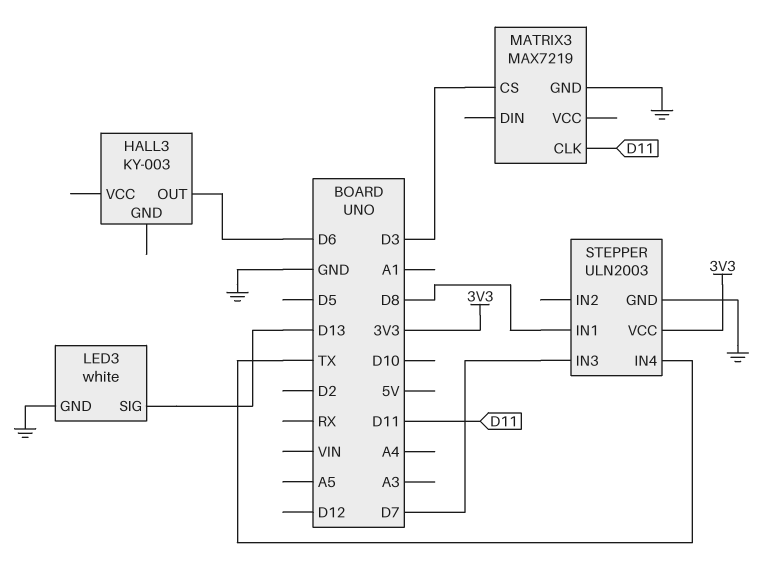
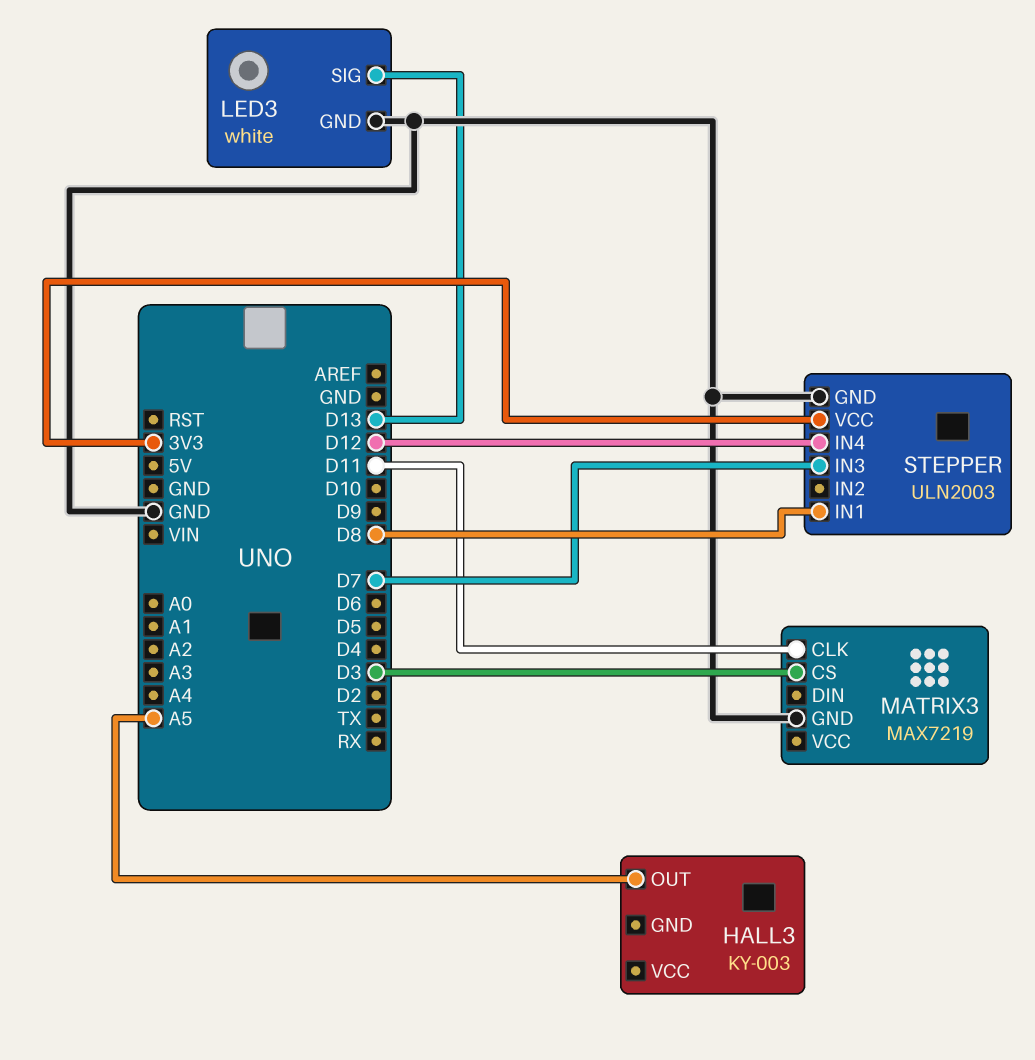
HALL3 pin OUT: D6 -> A5
STEPPER pin IN4: TX -> D12

